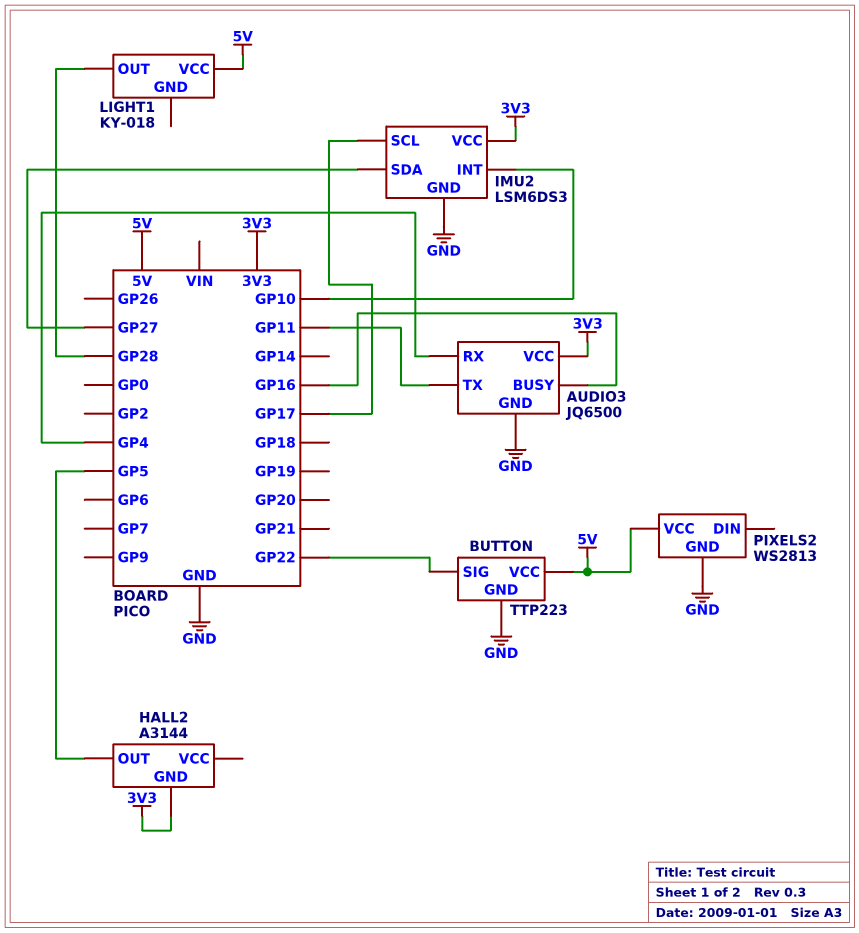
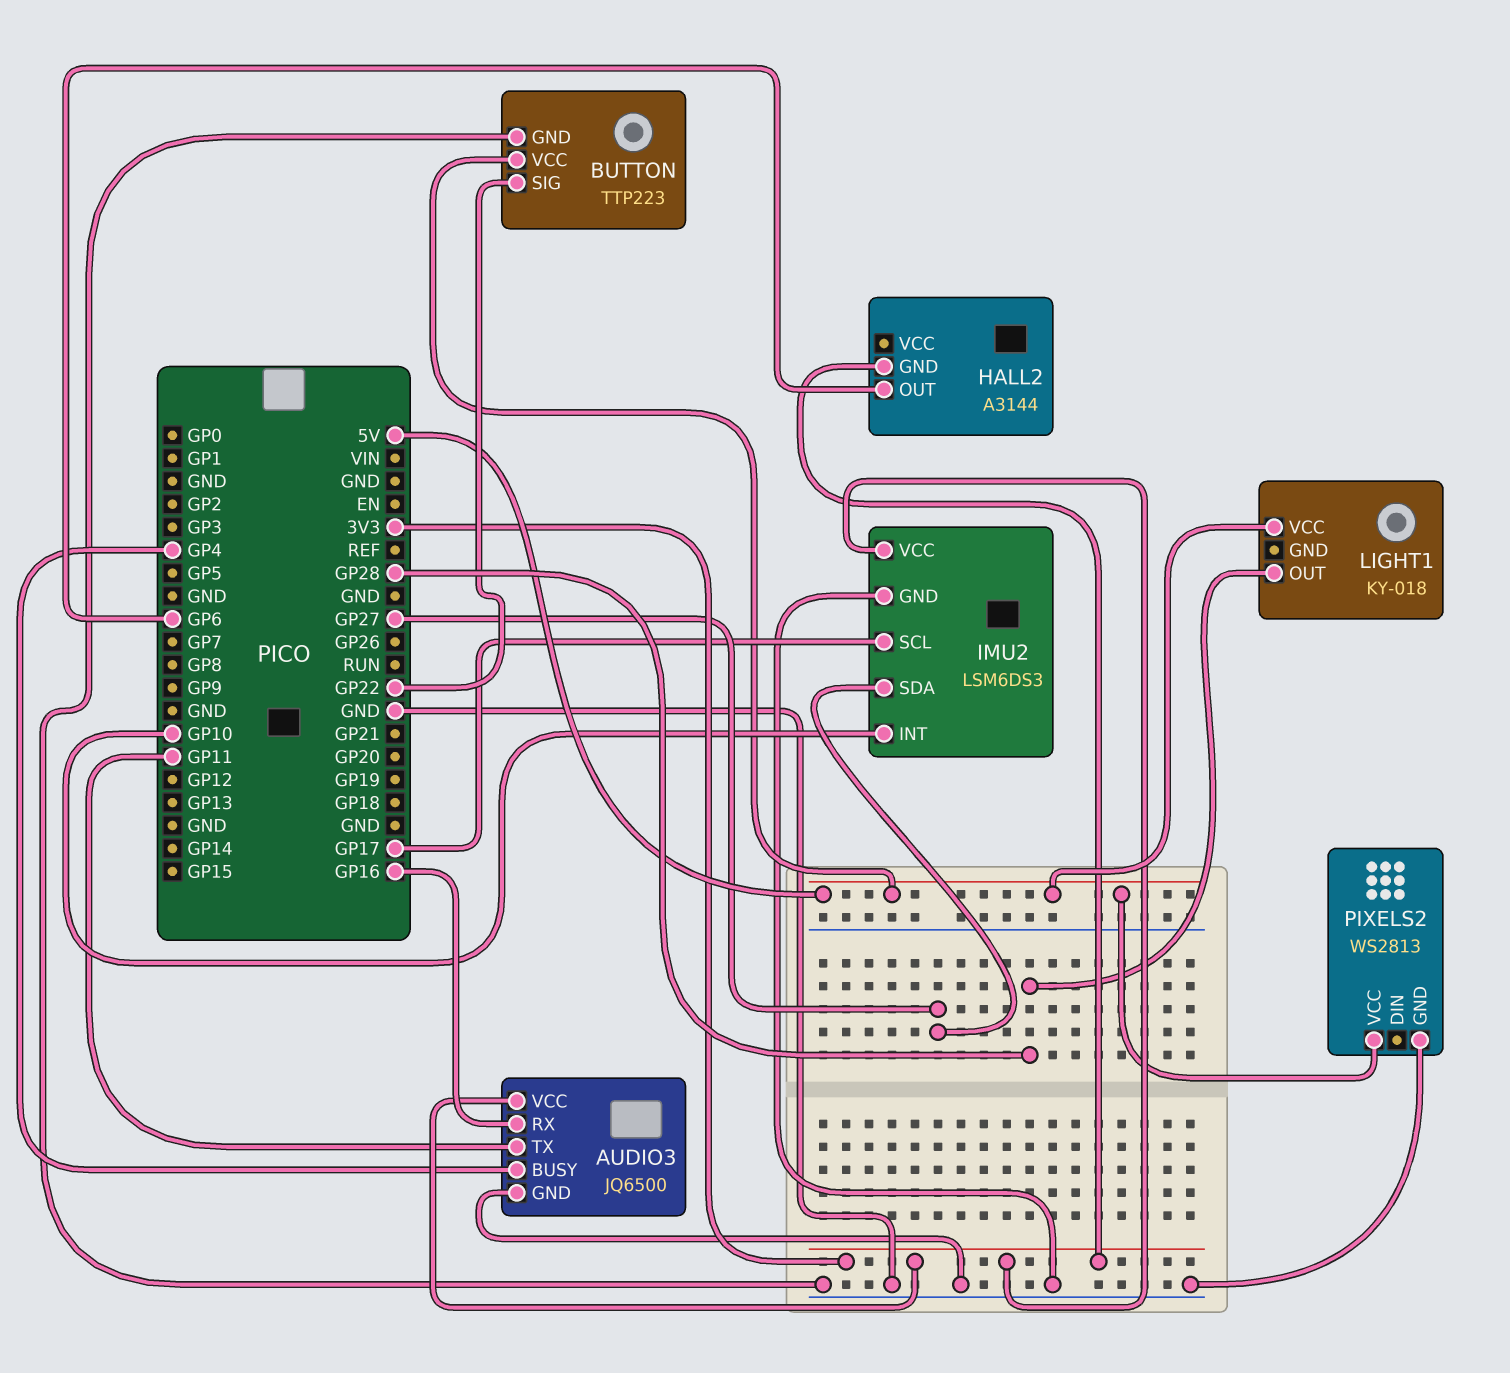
AUDIO3 pin BUSY: GP16 -> GP4
AUDIO3 pin RX: GP4 -> GP16
HALL2 pin OUT: GP5 -> GP6

